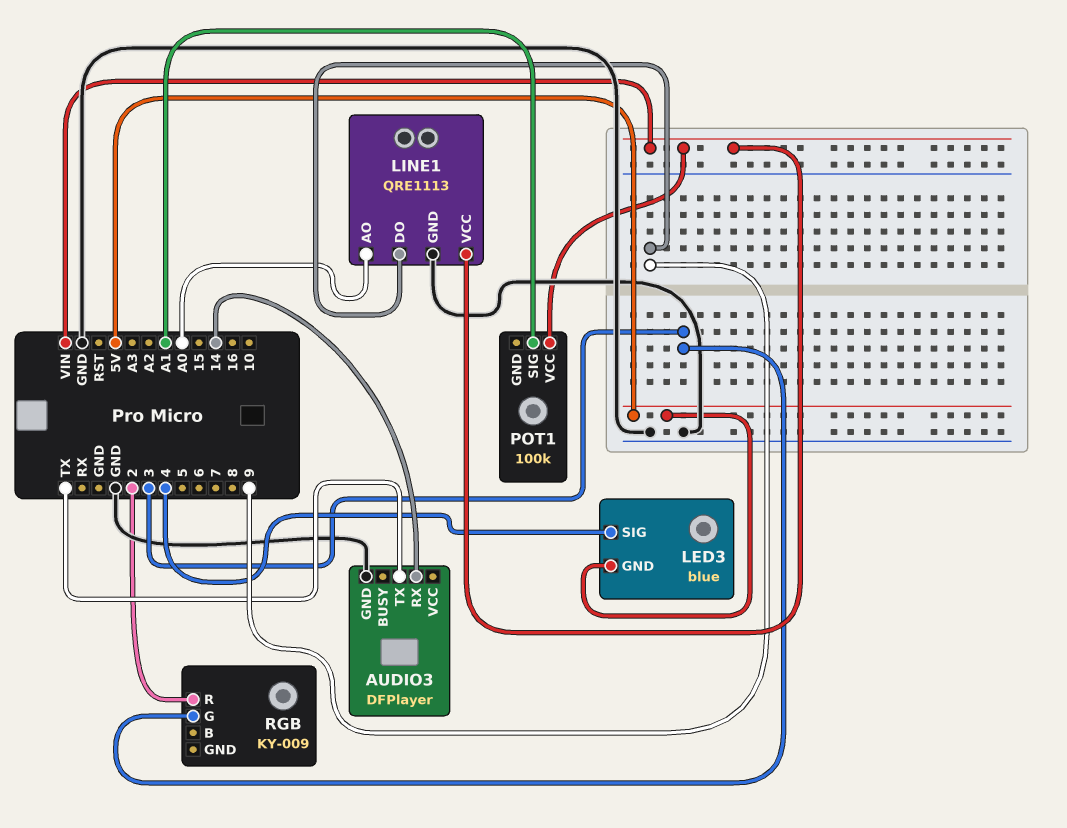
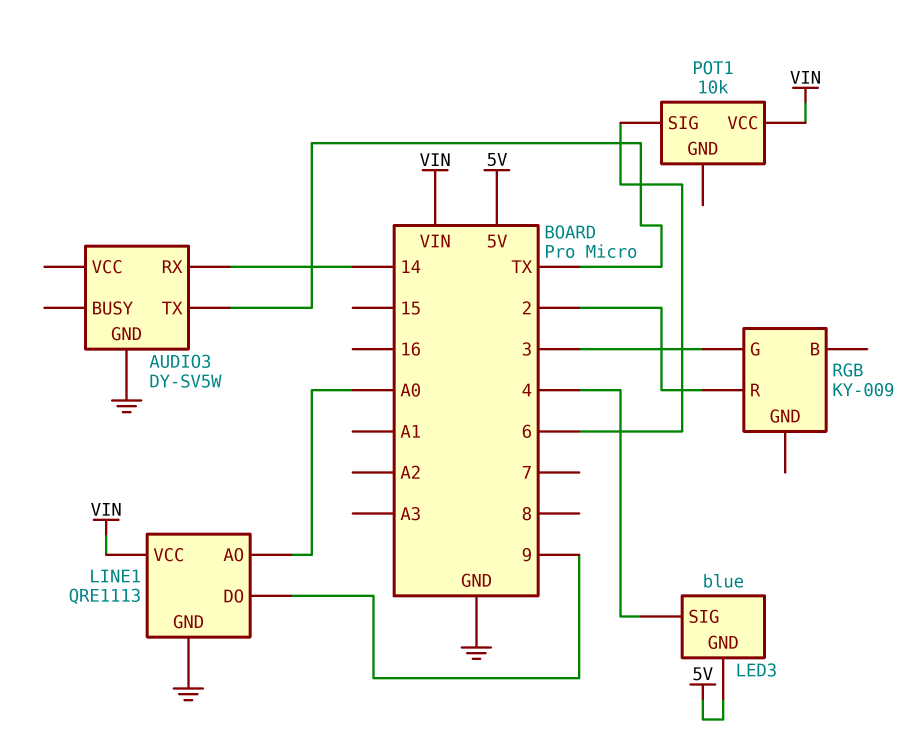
AUDIO3: DFPlayer -> DY-SV5W
POT1: 100k -> 10k
POT1 pin SIG: A1 -> 6

